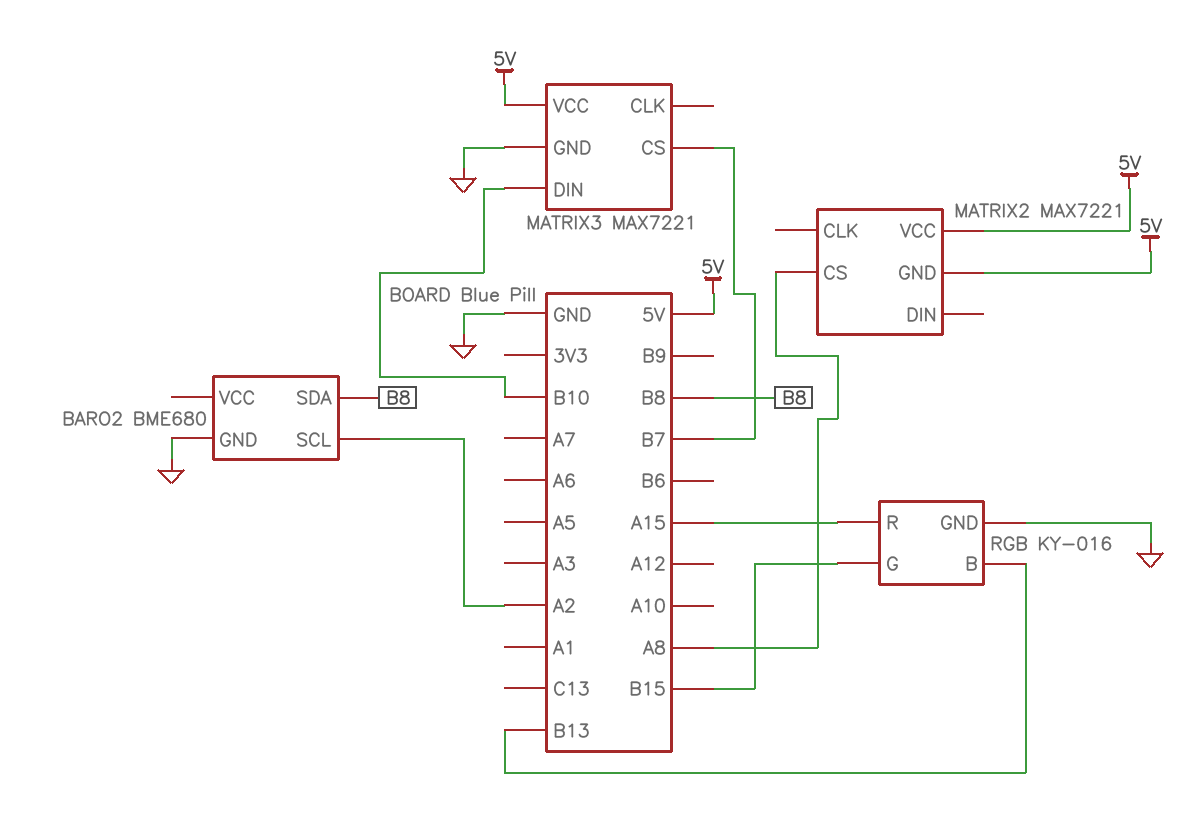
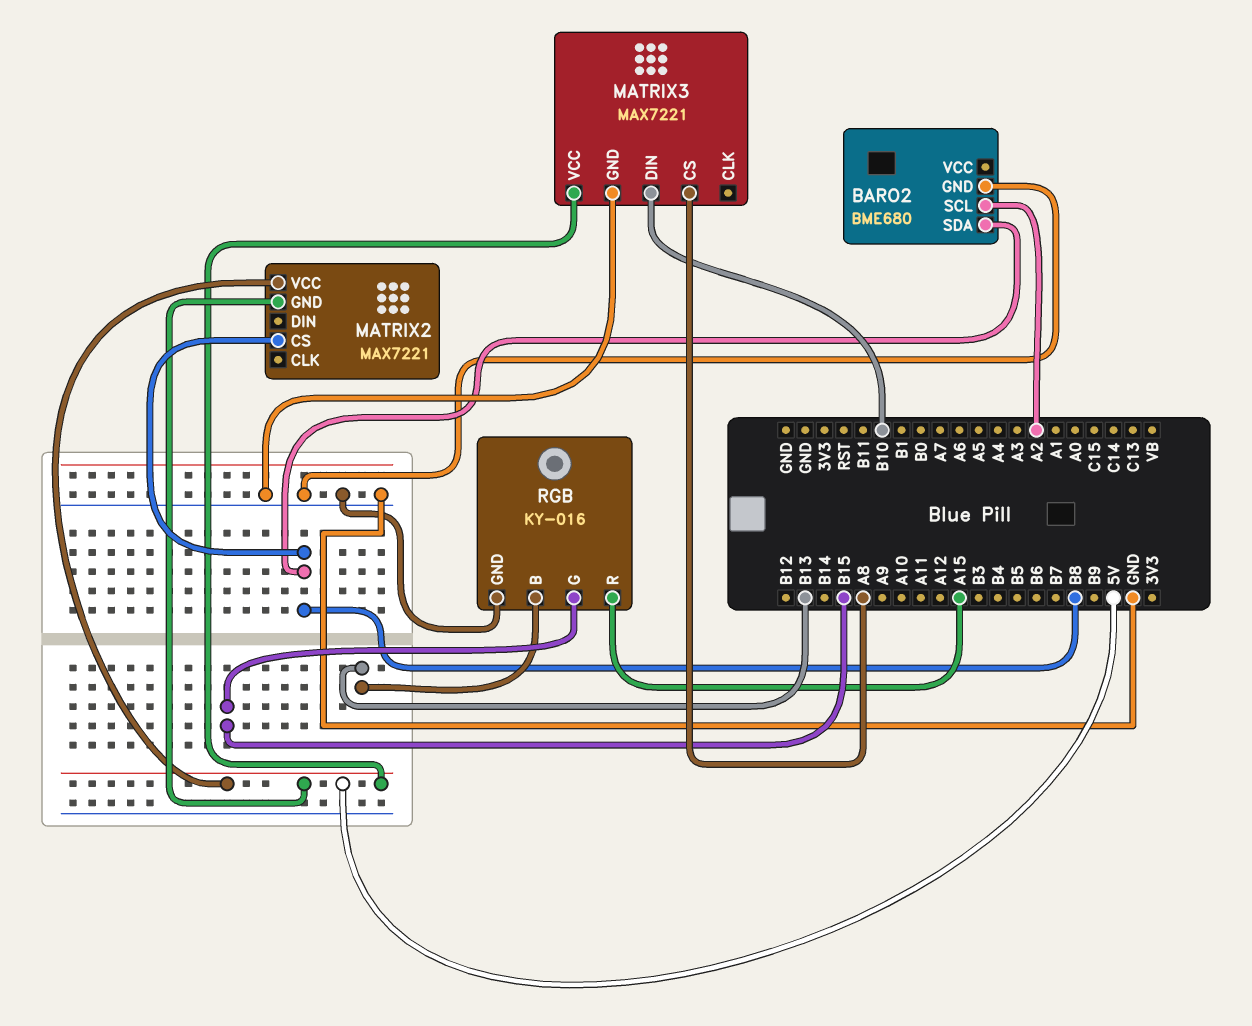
MATRIX2 pin CS: A8 -> B8
MATRIX3 pin CS: B7 -> A8

